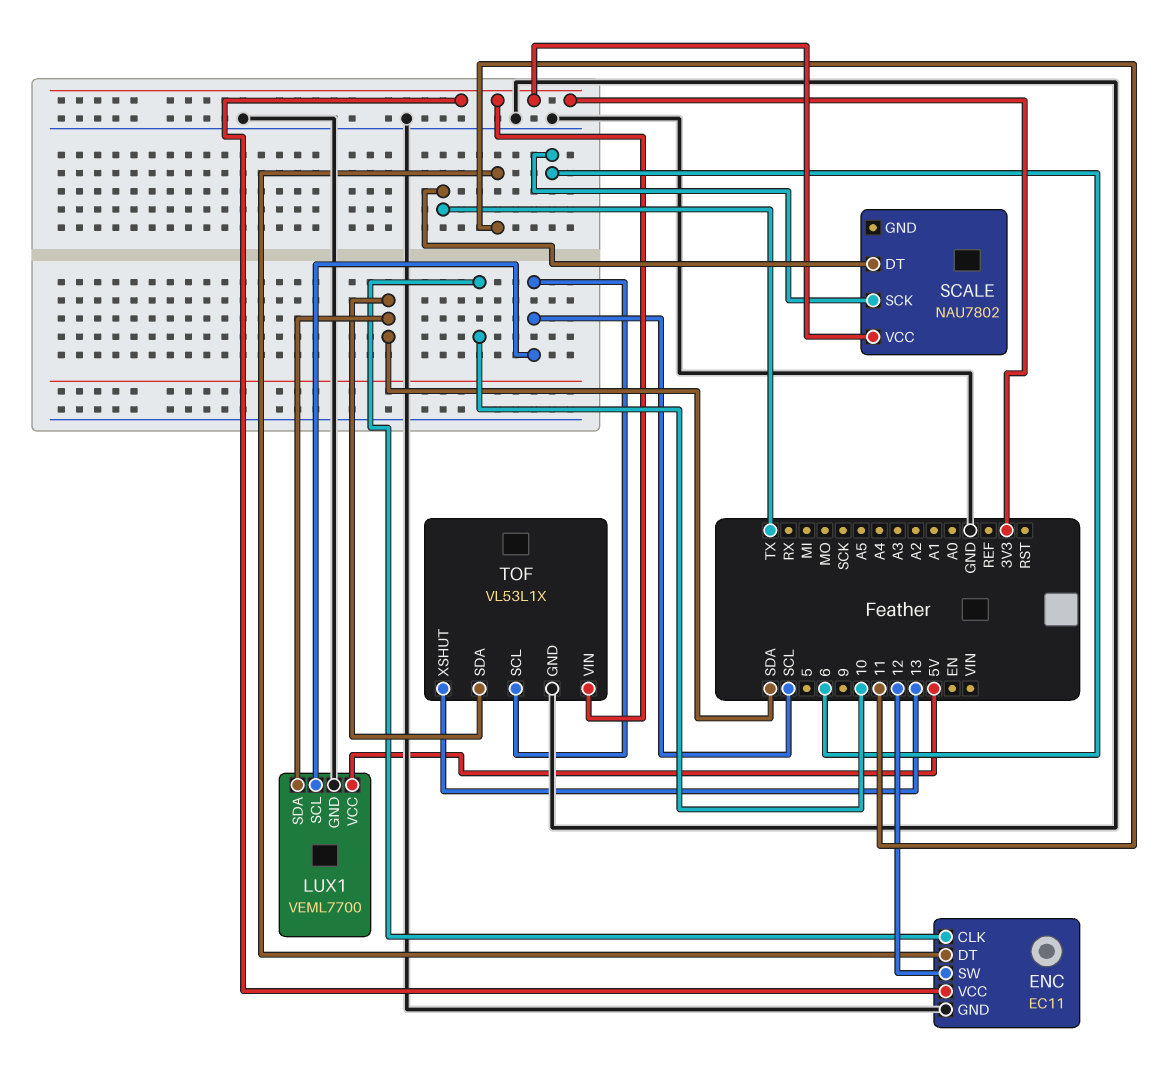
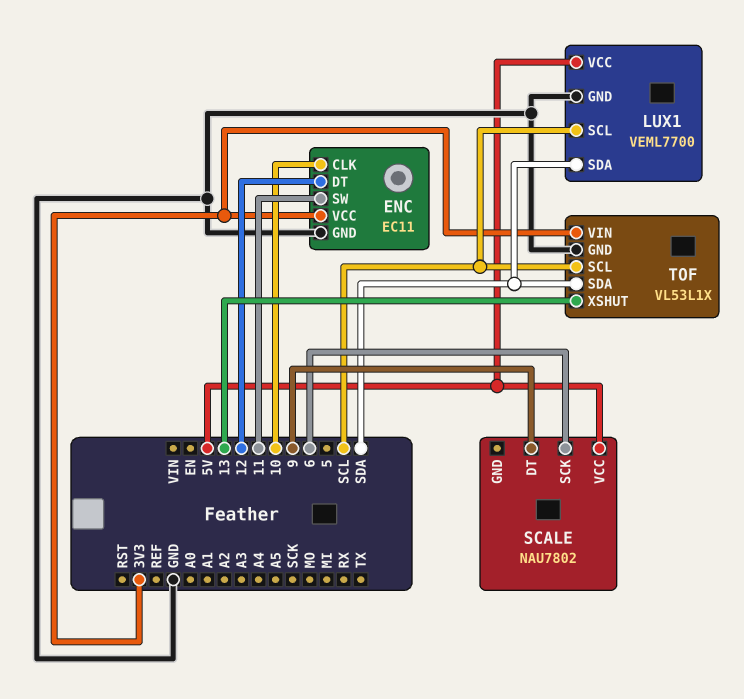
ENC pin DT: 11 -> 12
ENC pin SW: 12 -> 11
SCALE pin DT: TX -> 9
SCALE pin VCC: 3V3 -> 5V

